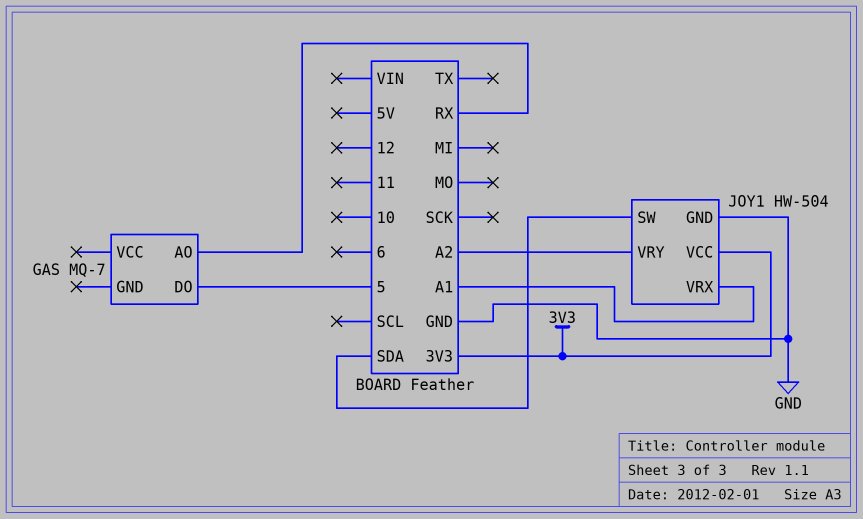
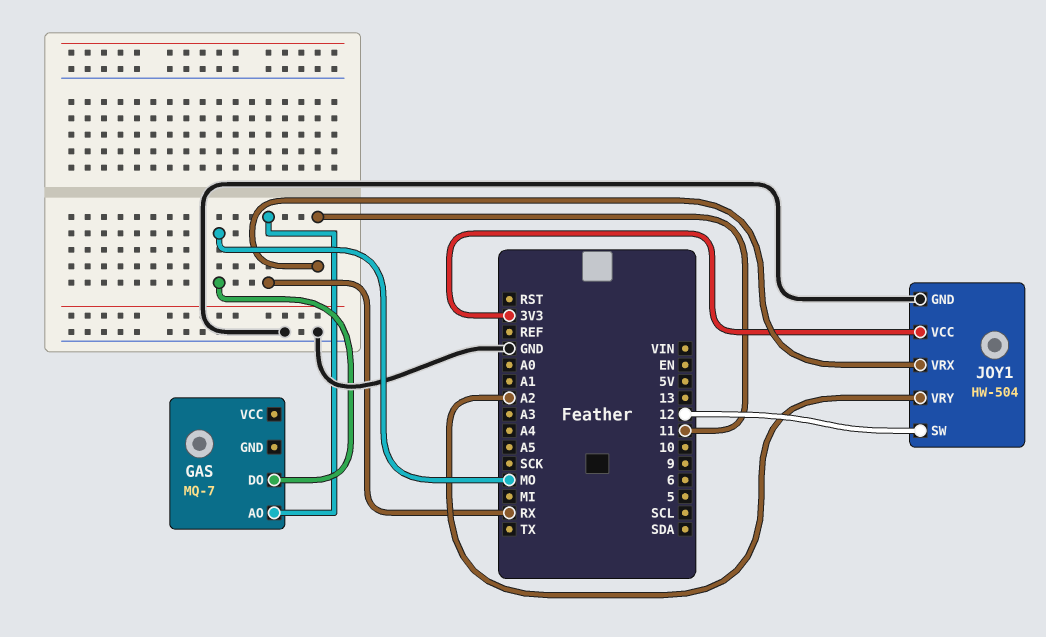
GAS pin DO: 5 -> MO
JOY1 pin SW: SDA -> 12
JOY1 pin VRX: A1 -> 11

